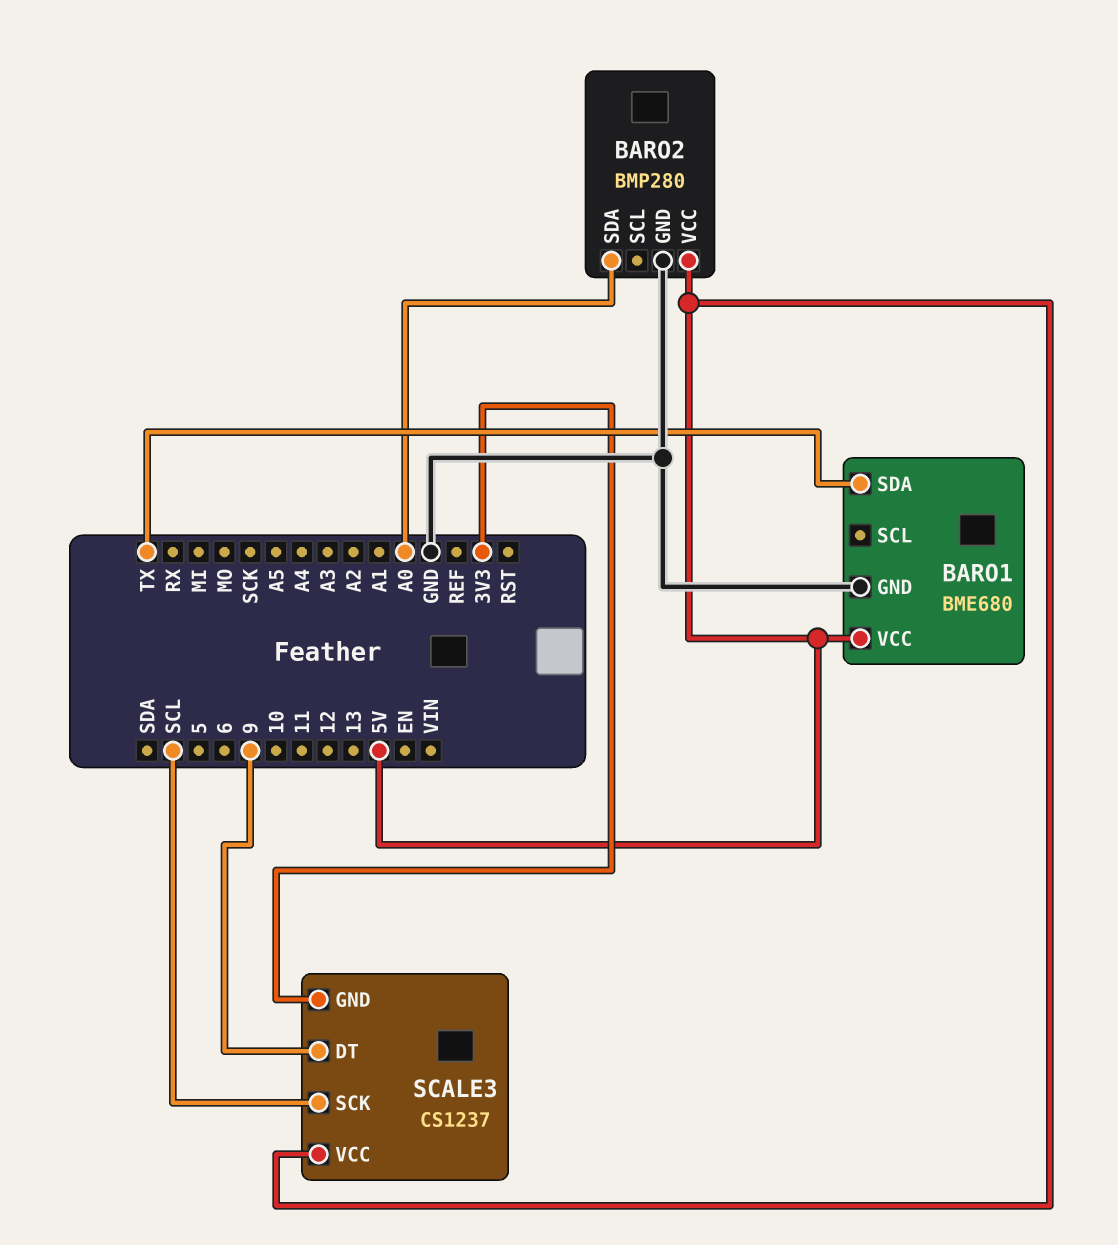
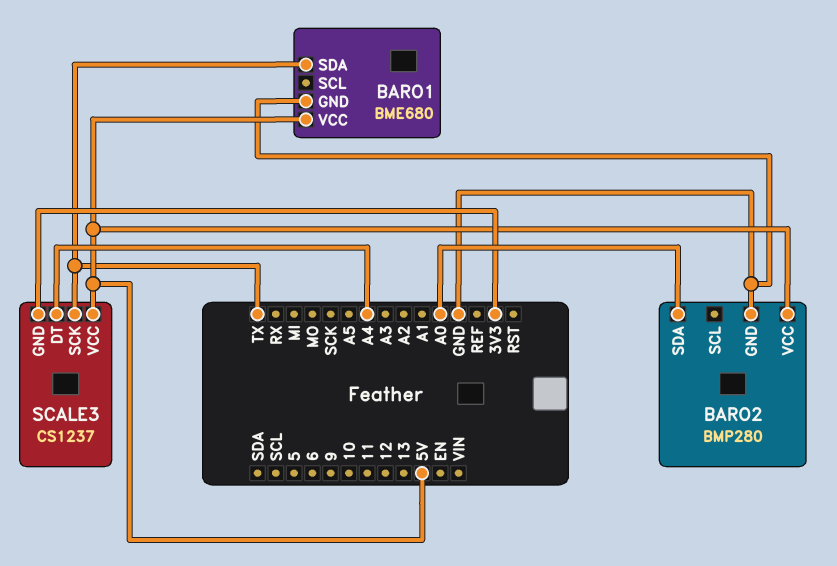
SCALE3 pin DT: 9 -> A4
SCALE3 pin SCK: SCL -> TX

